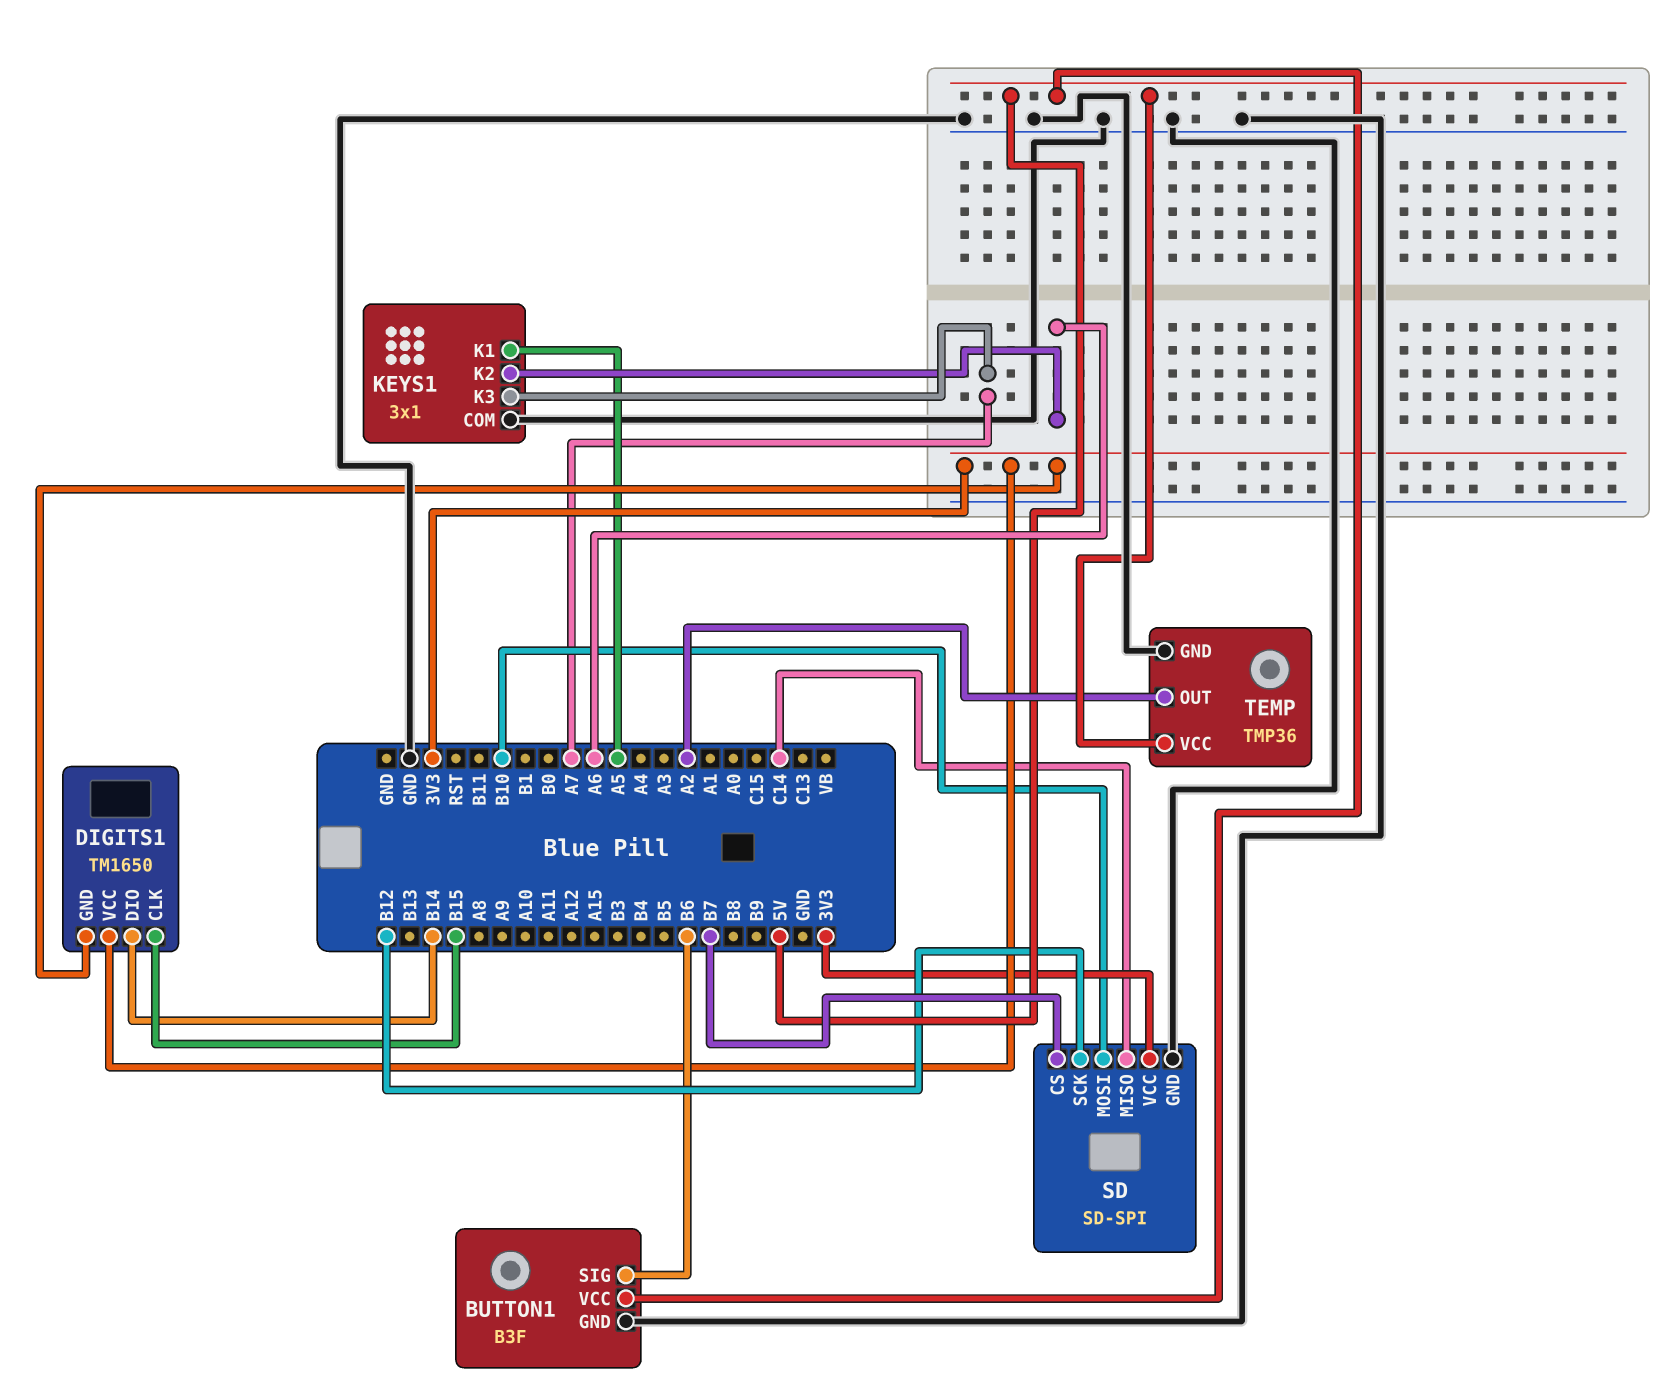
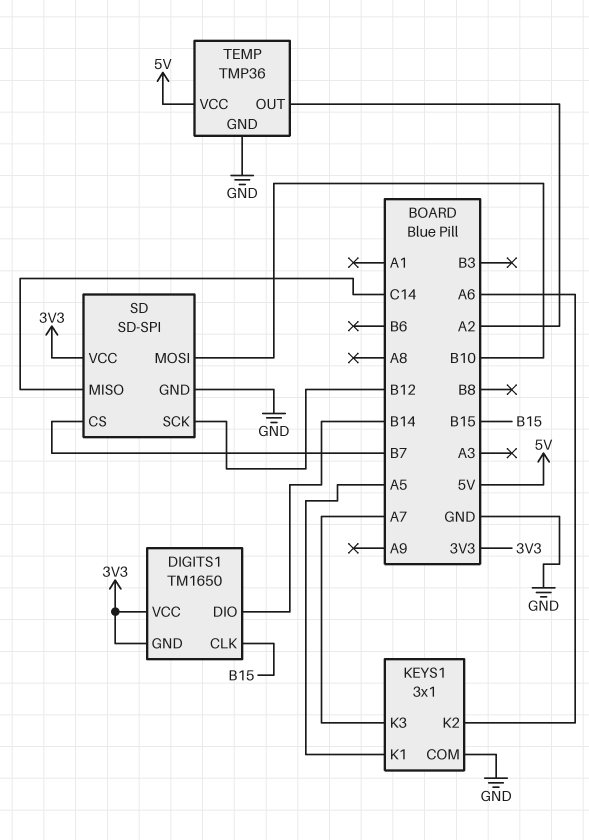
BUTTON1: B3F -> none
BUTTON1 pin GND: GND -> none
BUTTON1 pin SIG: B6 -> none
BUTTON1 pin VCC: 5V -> none

